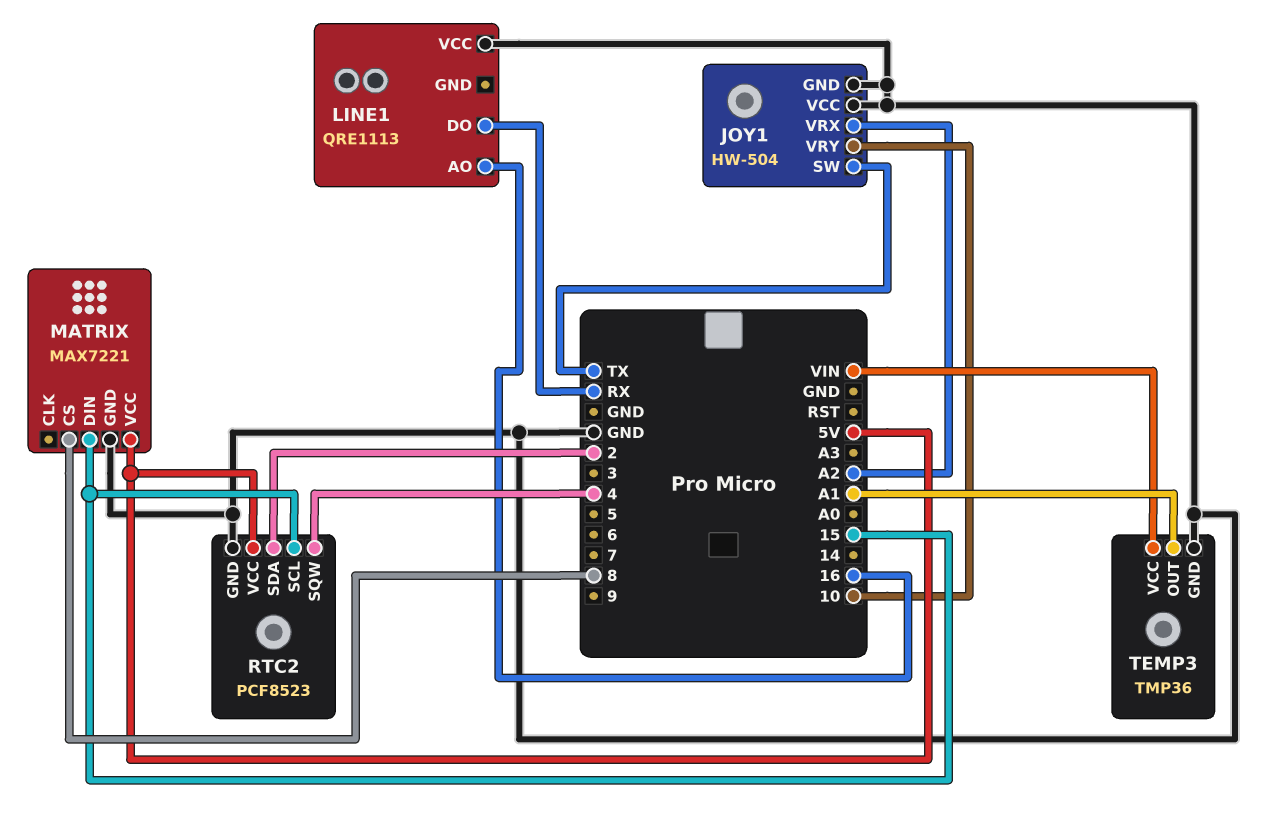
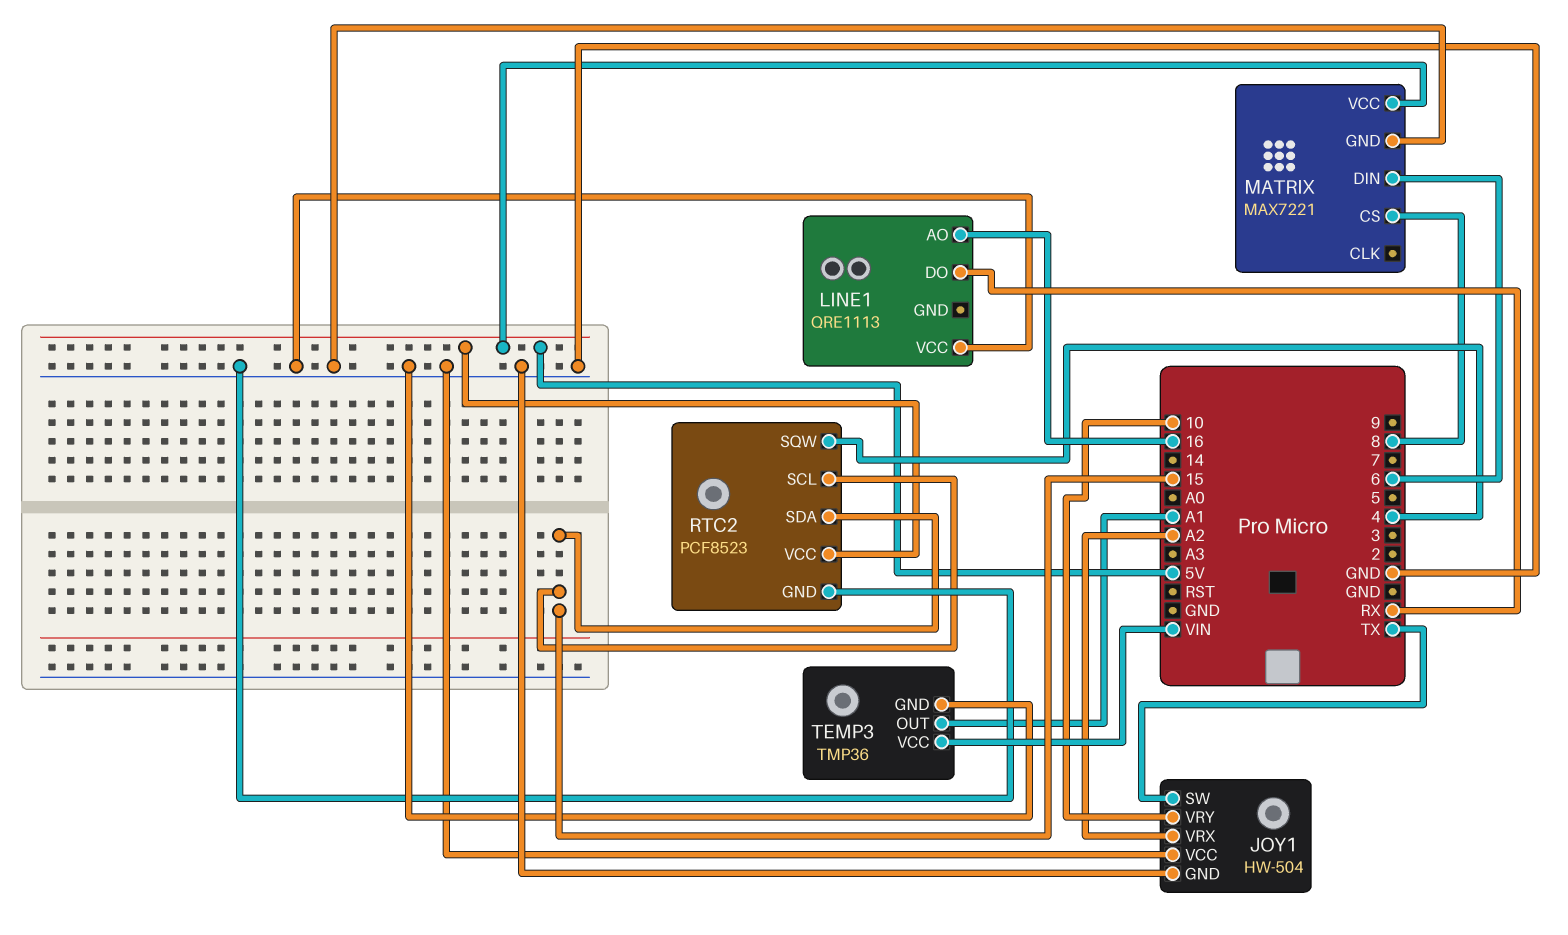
MATRIX pin DIN: 15 -> 6
RTC2 pin SDA: 2 -> 15

